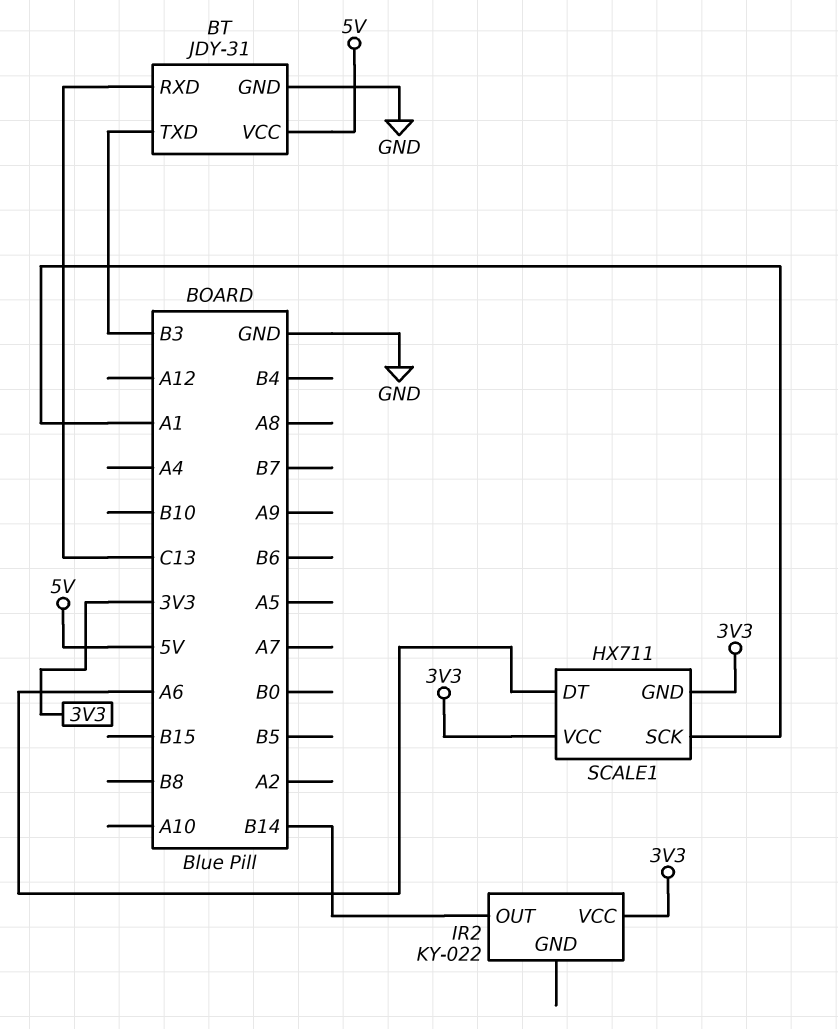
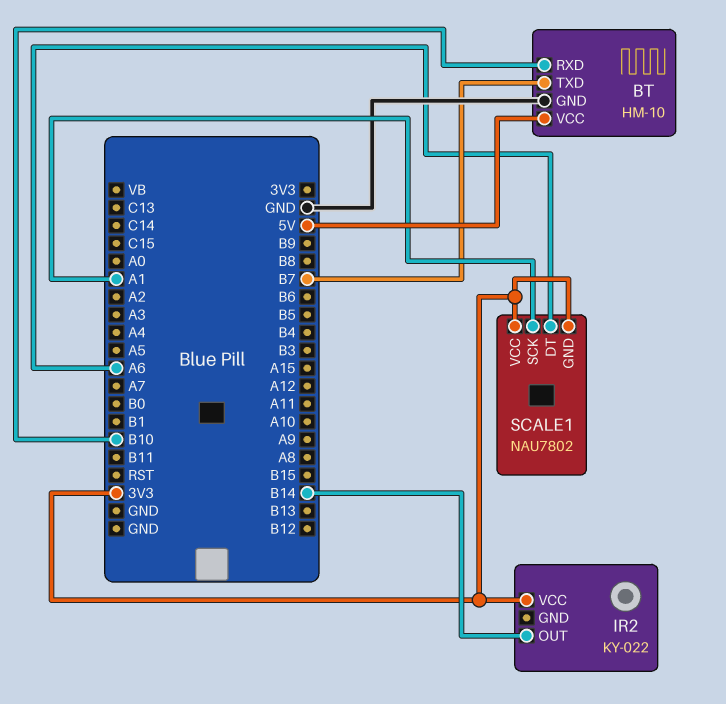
BT: JDY-31 -> HM-10
BT pin RXD: C13 -> B10
BT pin TXD: B3 -> B7
SCALE1: HX711 -> NAU7802

